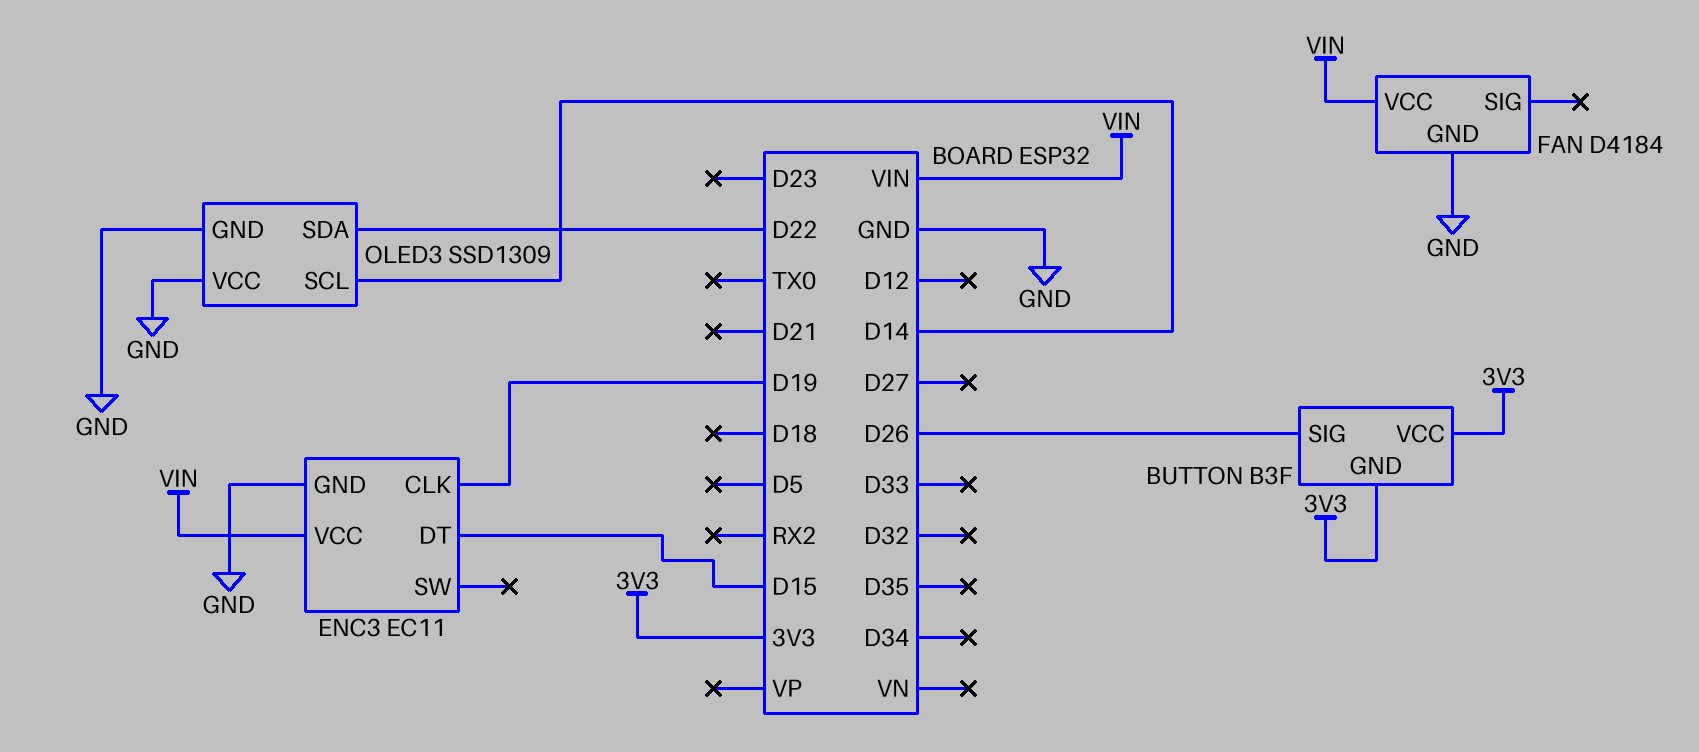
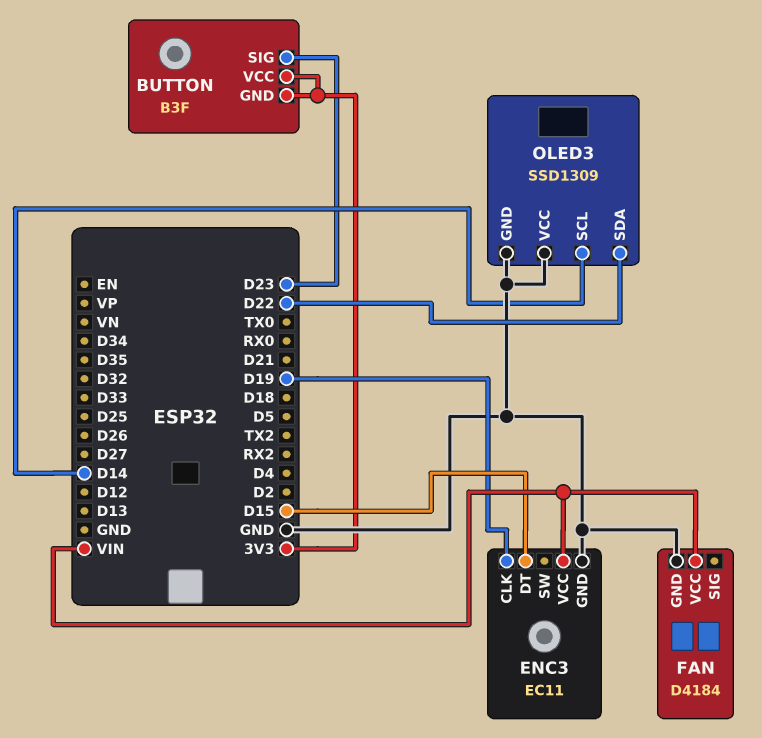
BUTTON pin SIG: D26 -> D23

